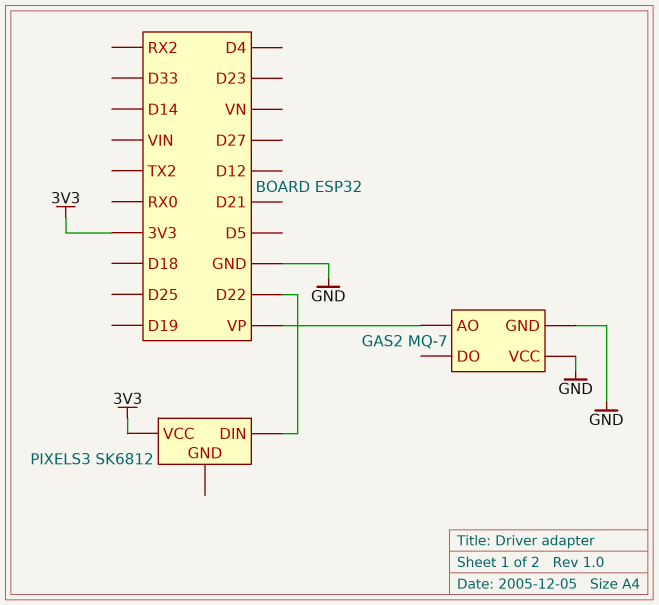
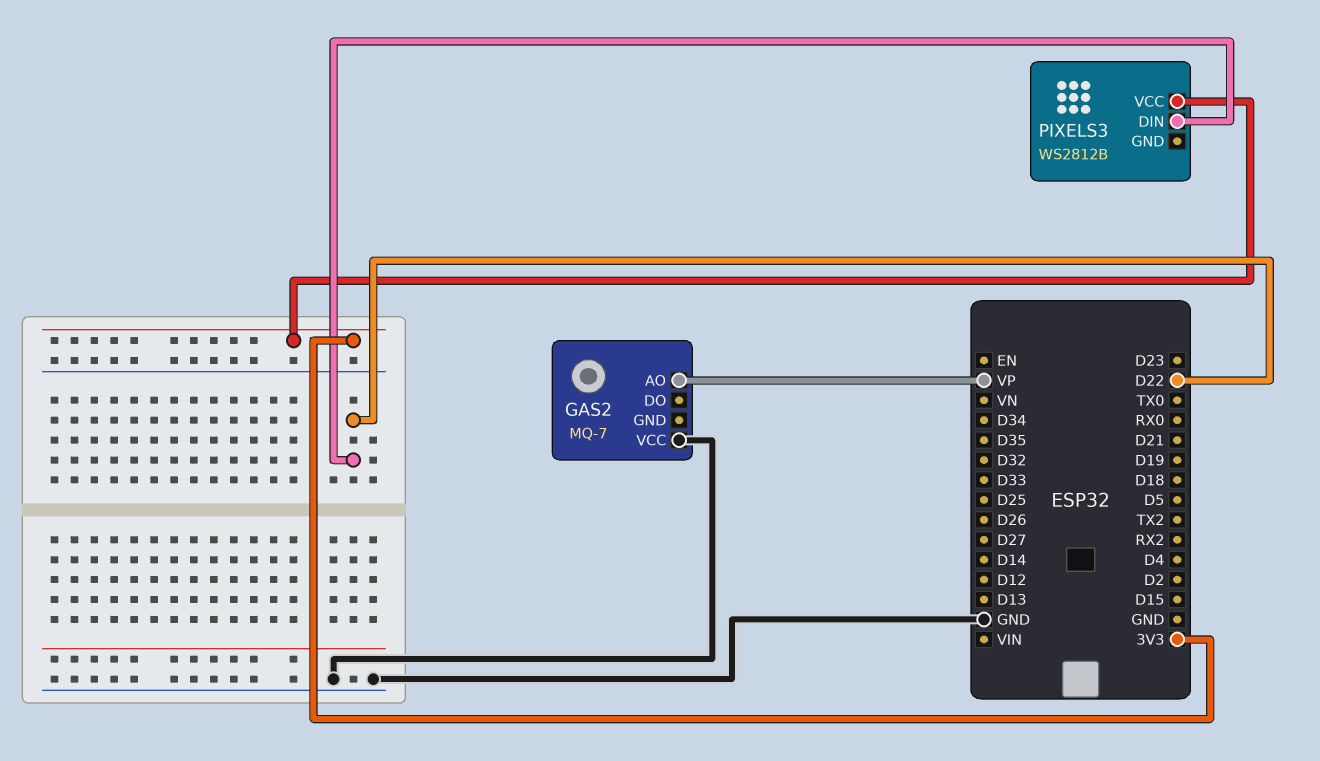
GAS2 pin GND: GND -> none
PIXELS3: SK6812 -> WS2812B

